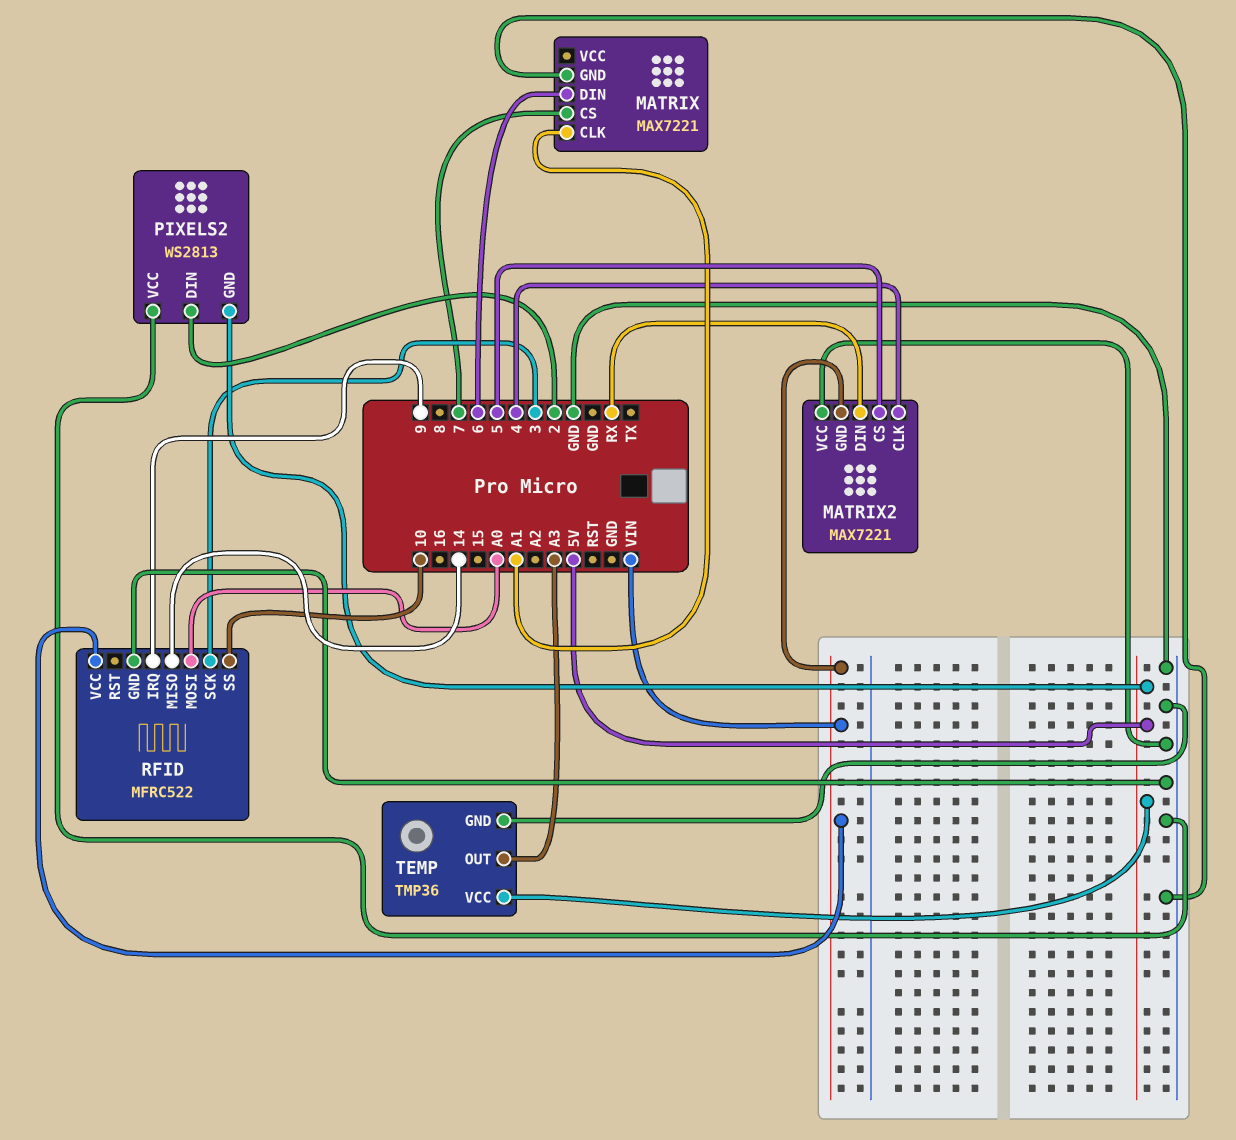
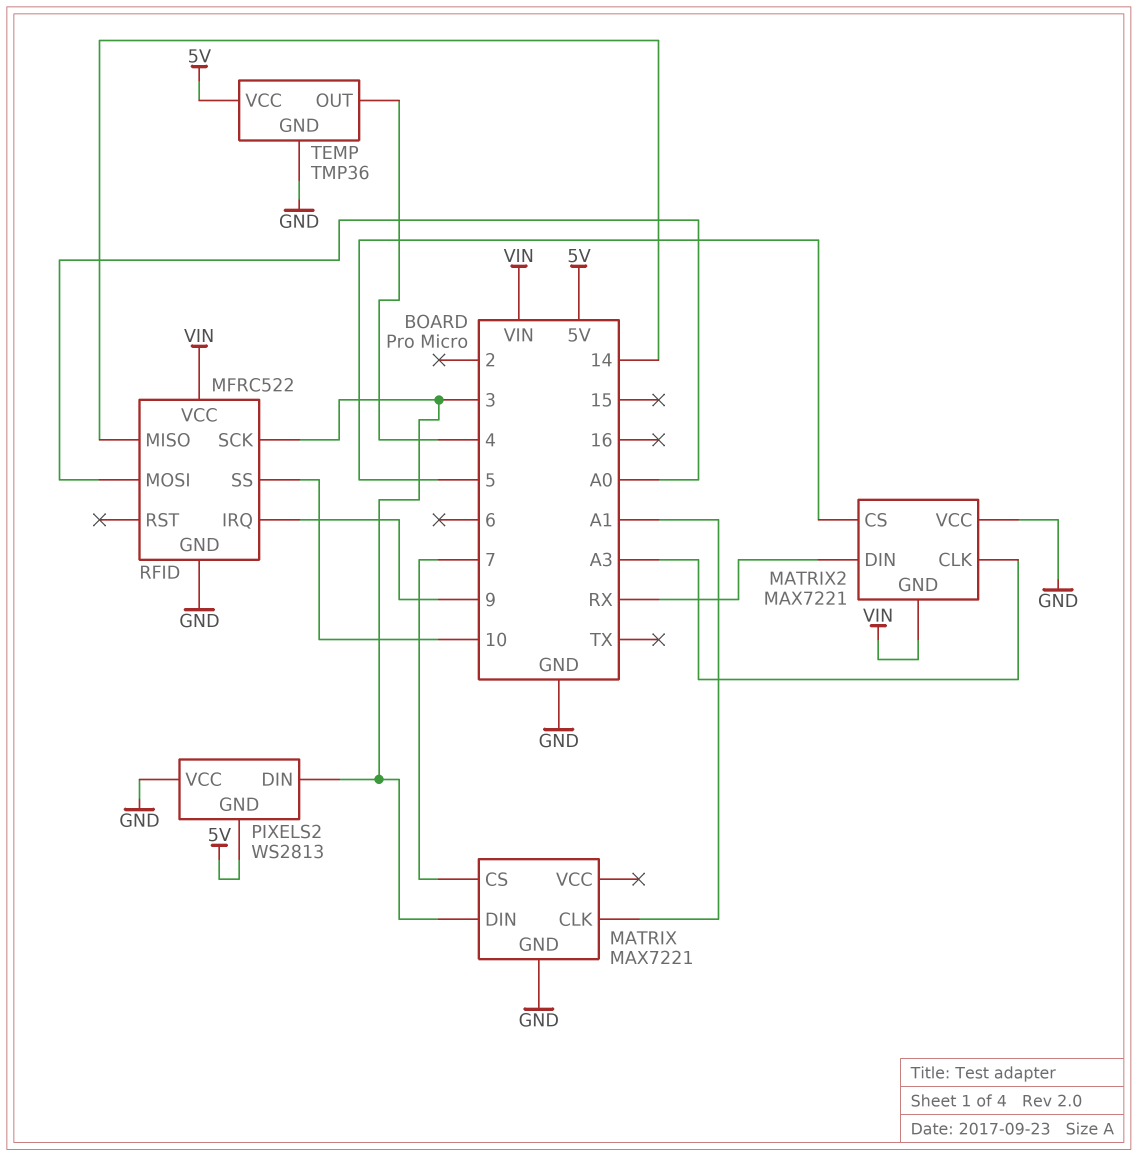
MATRIX pin DIN: 6 -> 3
MATRIX2 pin CLK: 4 -> A3
PIXELS2 pin DIN: 2 -> 3
TEMP pin OUT: A3 -> 4

